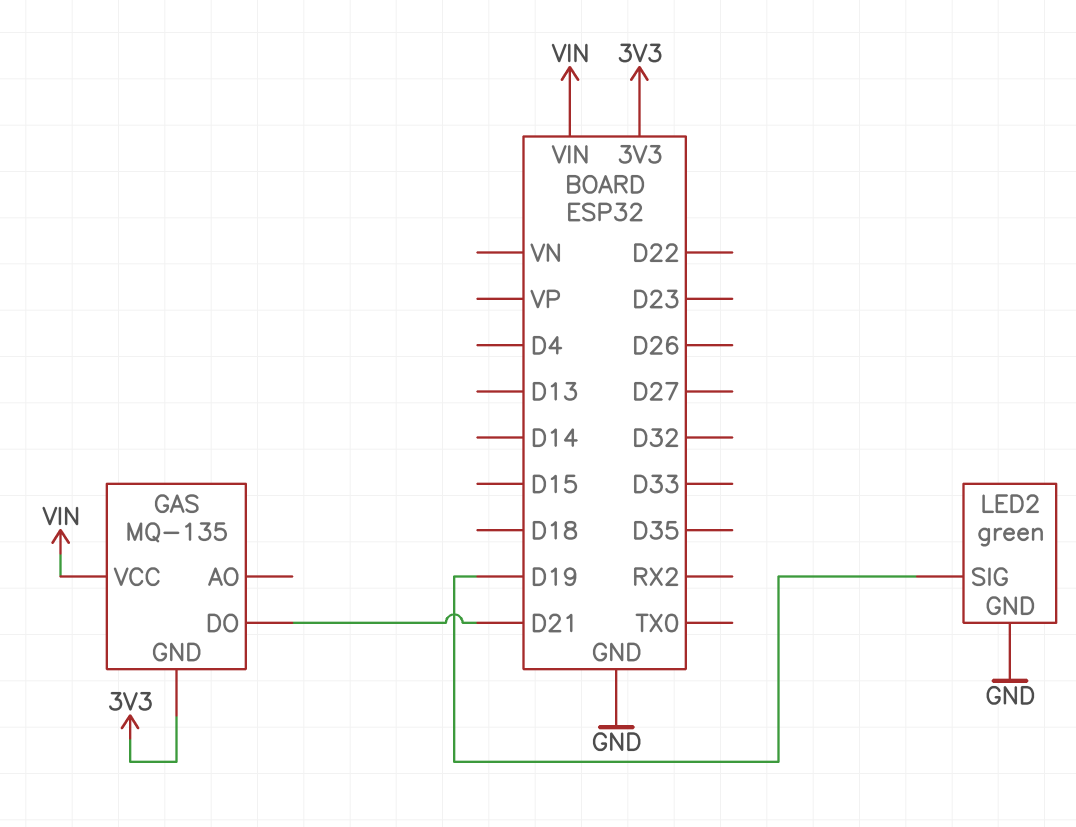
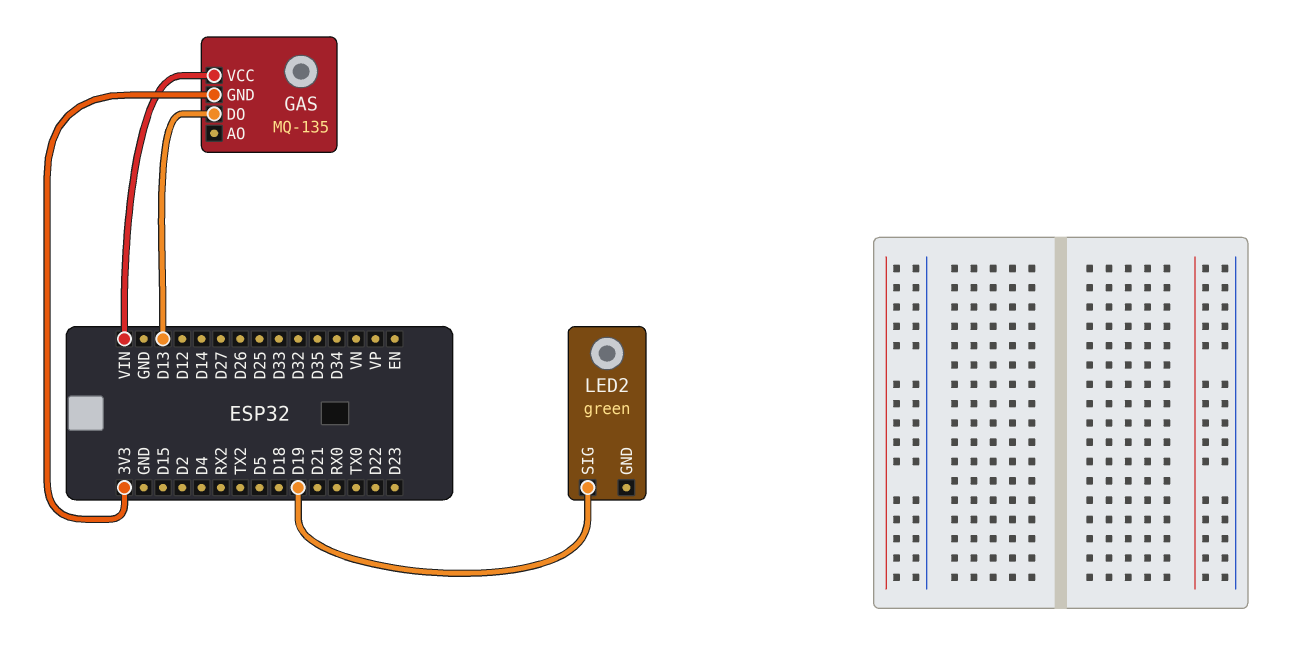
GAS pin DO: D21 -> D13
LED2 pin GND: GND -> none

